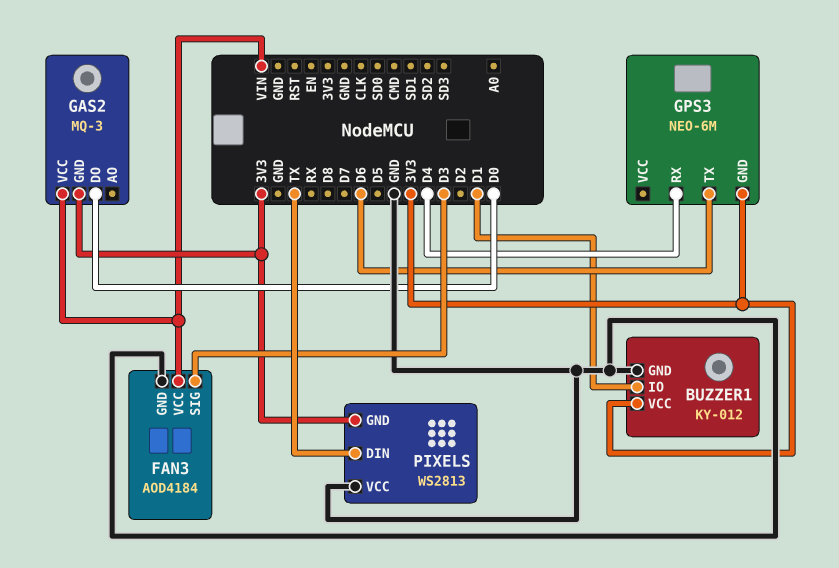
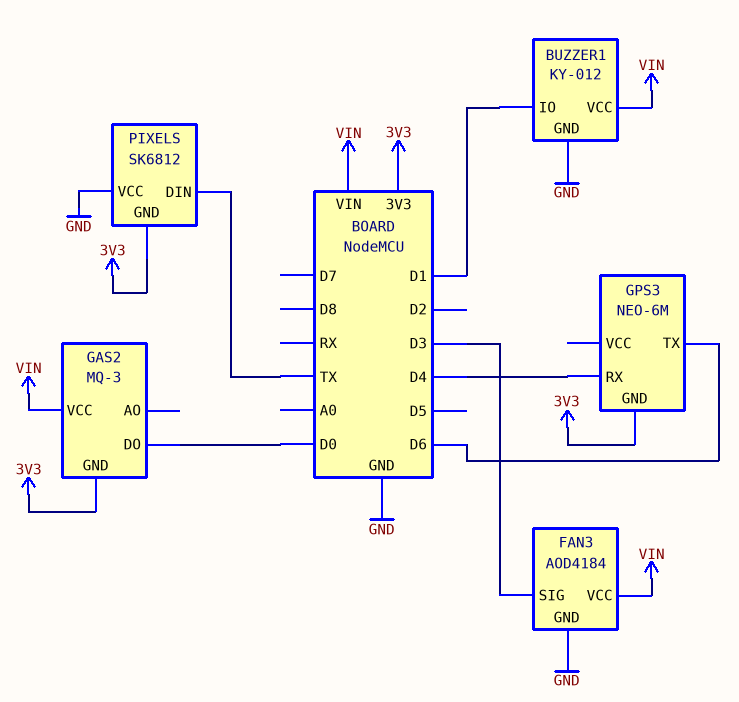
BUZZER1 pin VCC: 3V3 -> VIN
PIXELS: WS2813 -> SK6812

